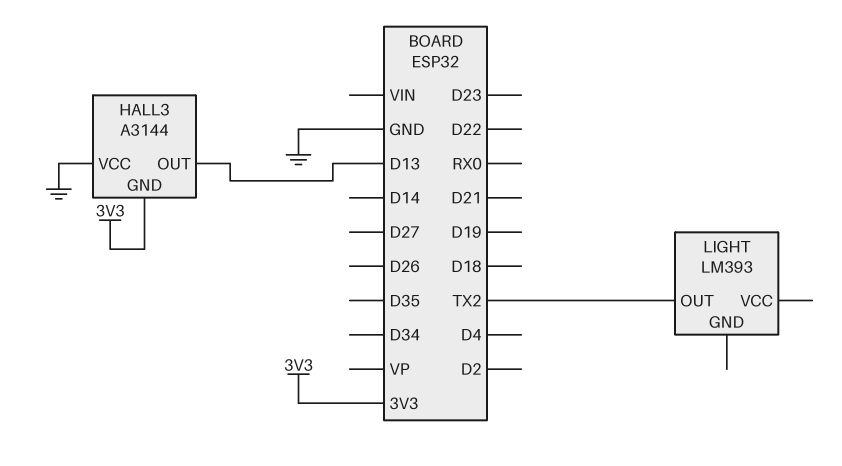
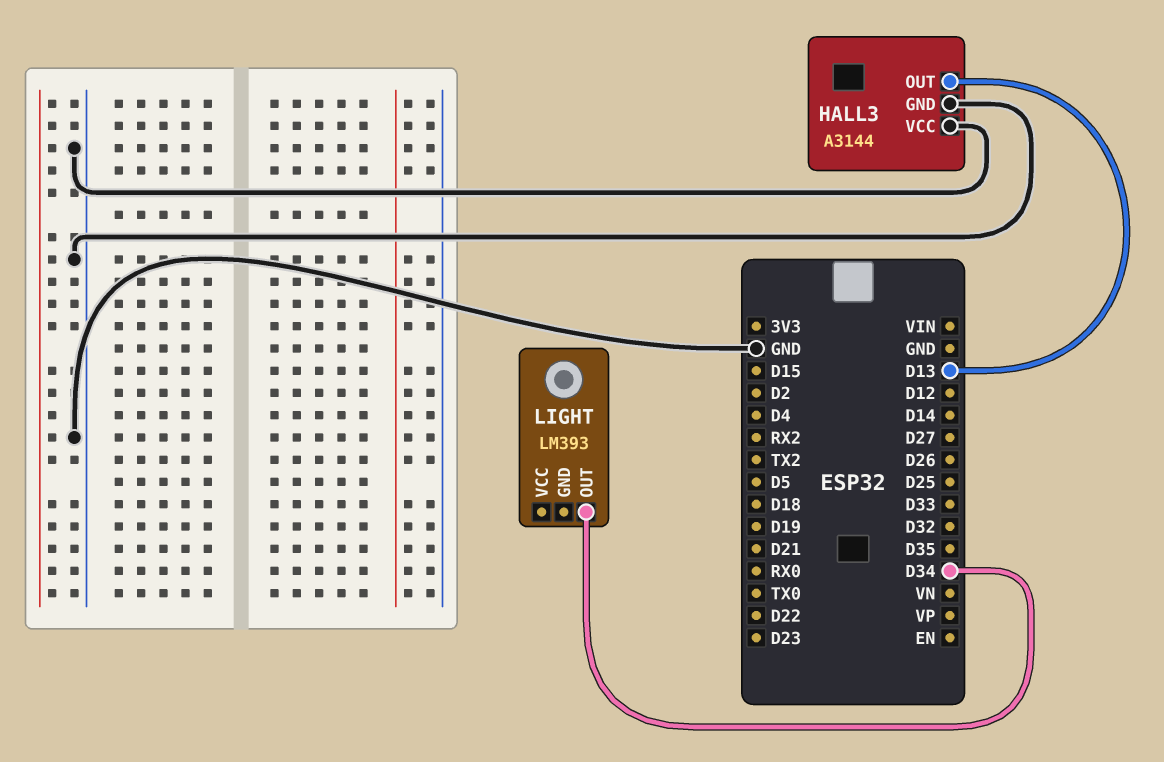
HALL3 pin GND: 3V3 -> GND
LIGHT pin OUT: TX2 -> D34

